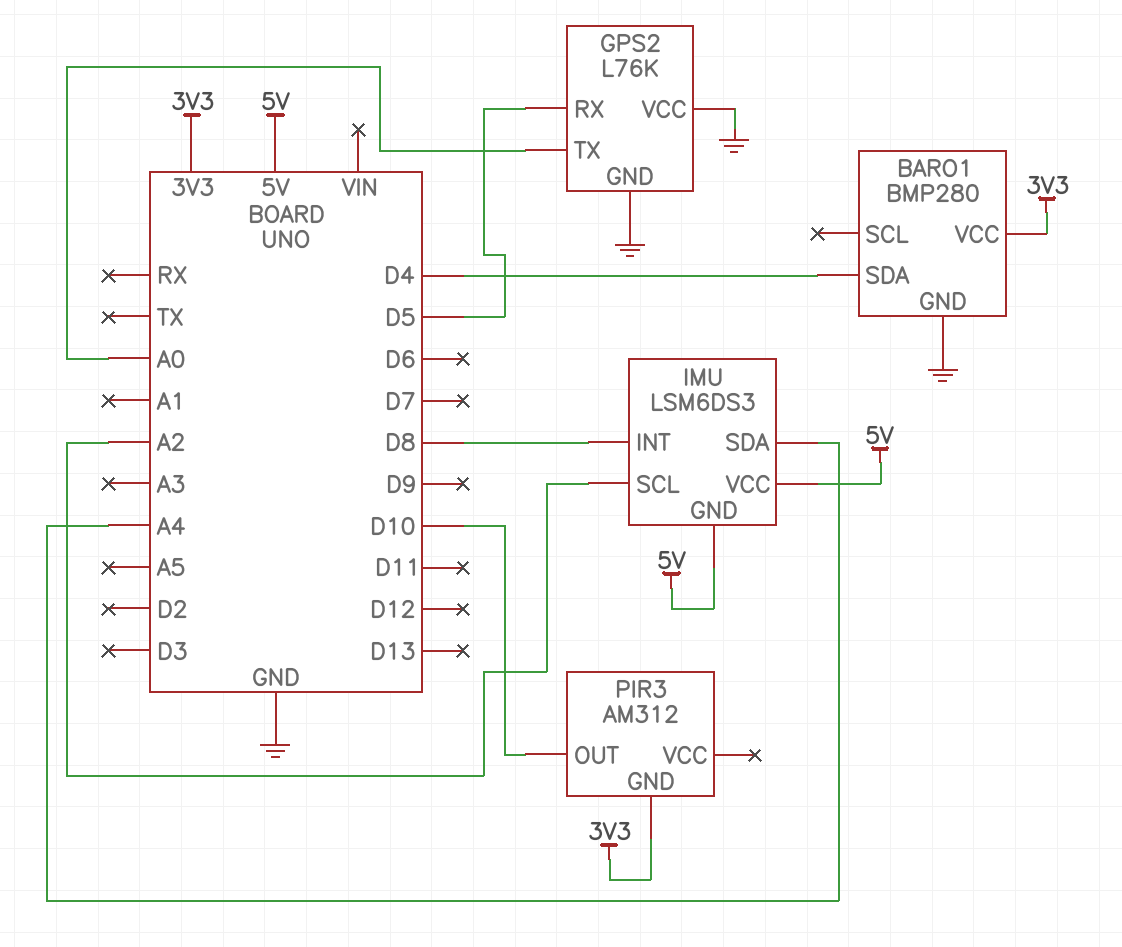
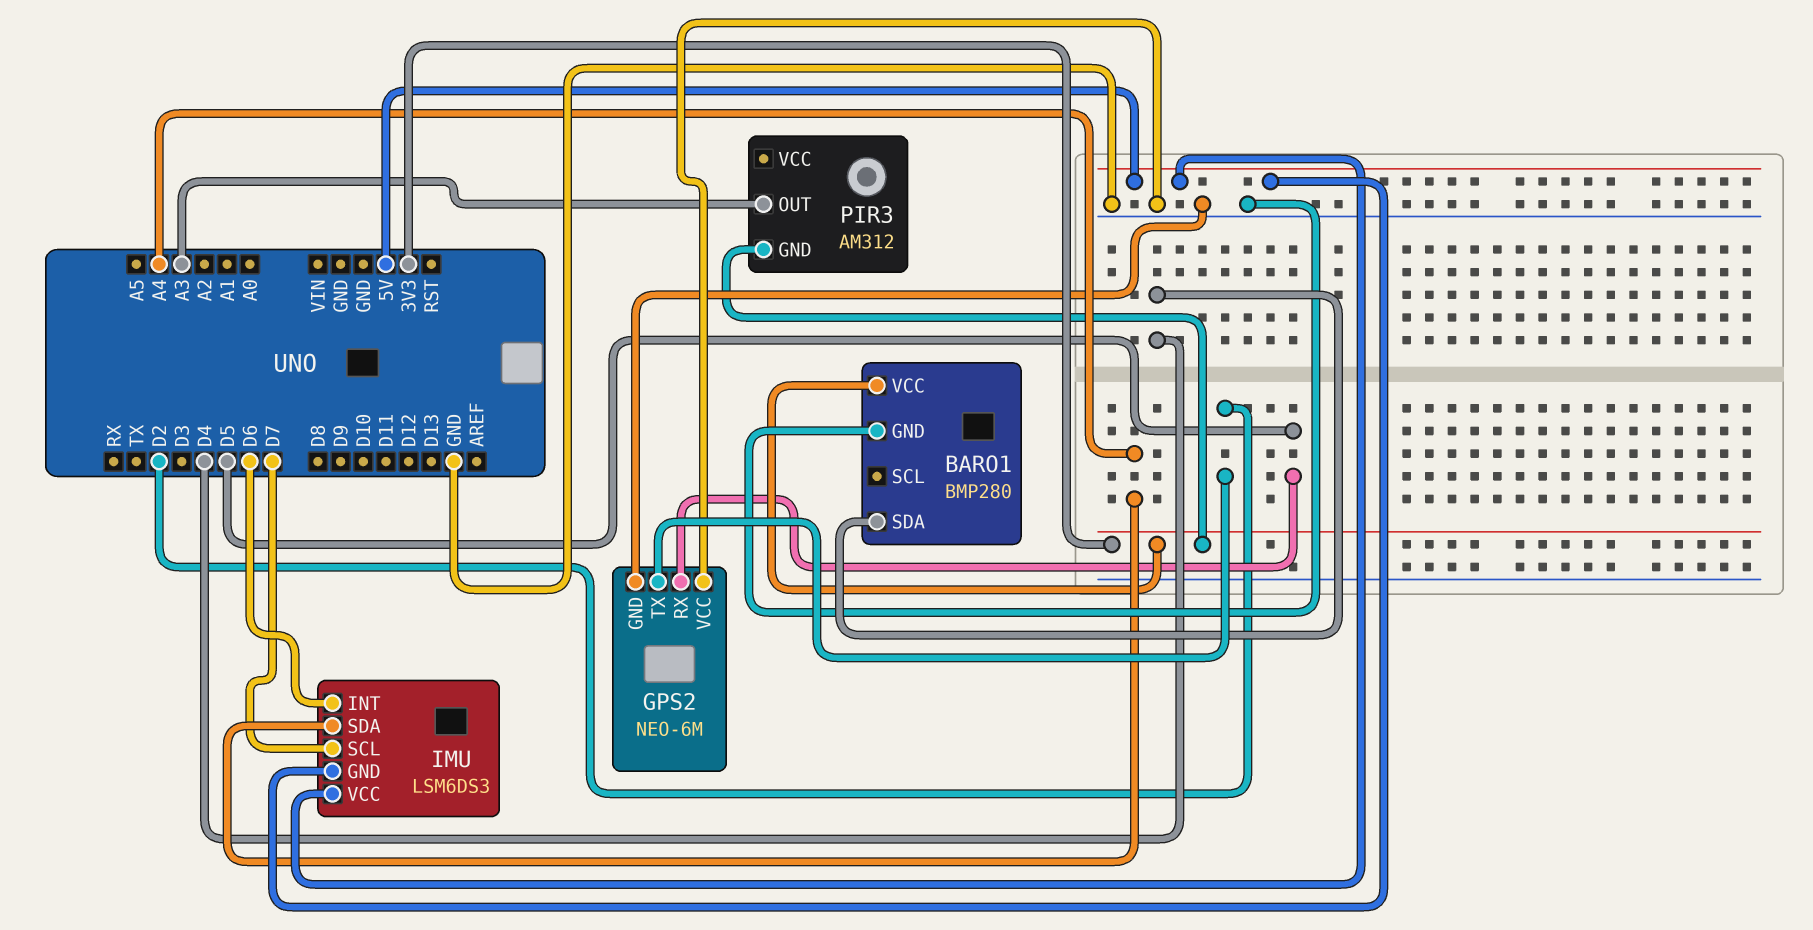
GPS2: L76K -> NEO-6M
GPS2 pin TX: A0 -> D2
IMU pin INT: D8 -> D6
IMU pin SCL: A2 -> D7
PIR3 pin OUT: D10 -> A3

